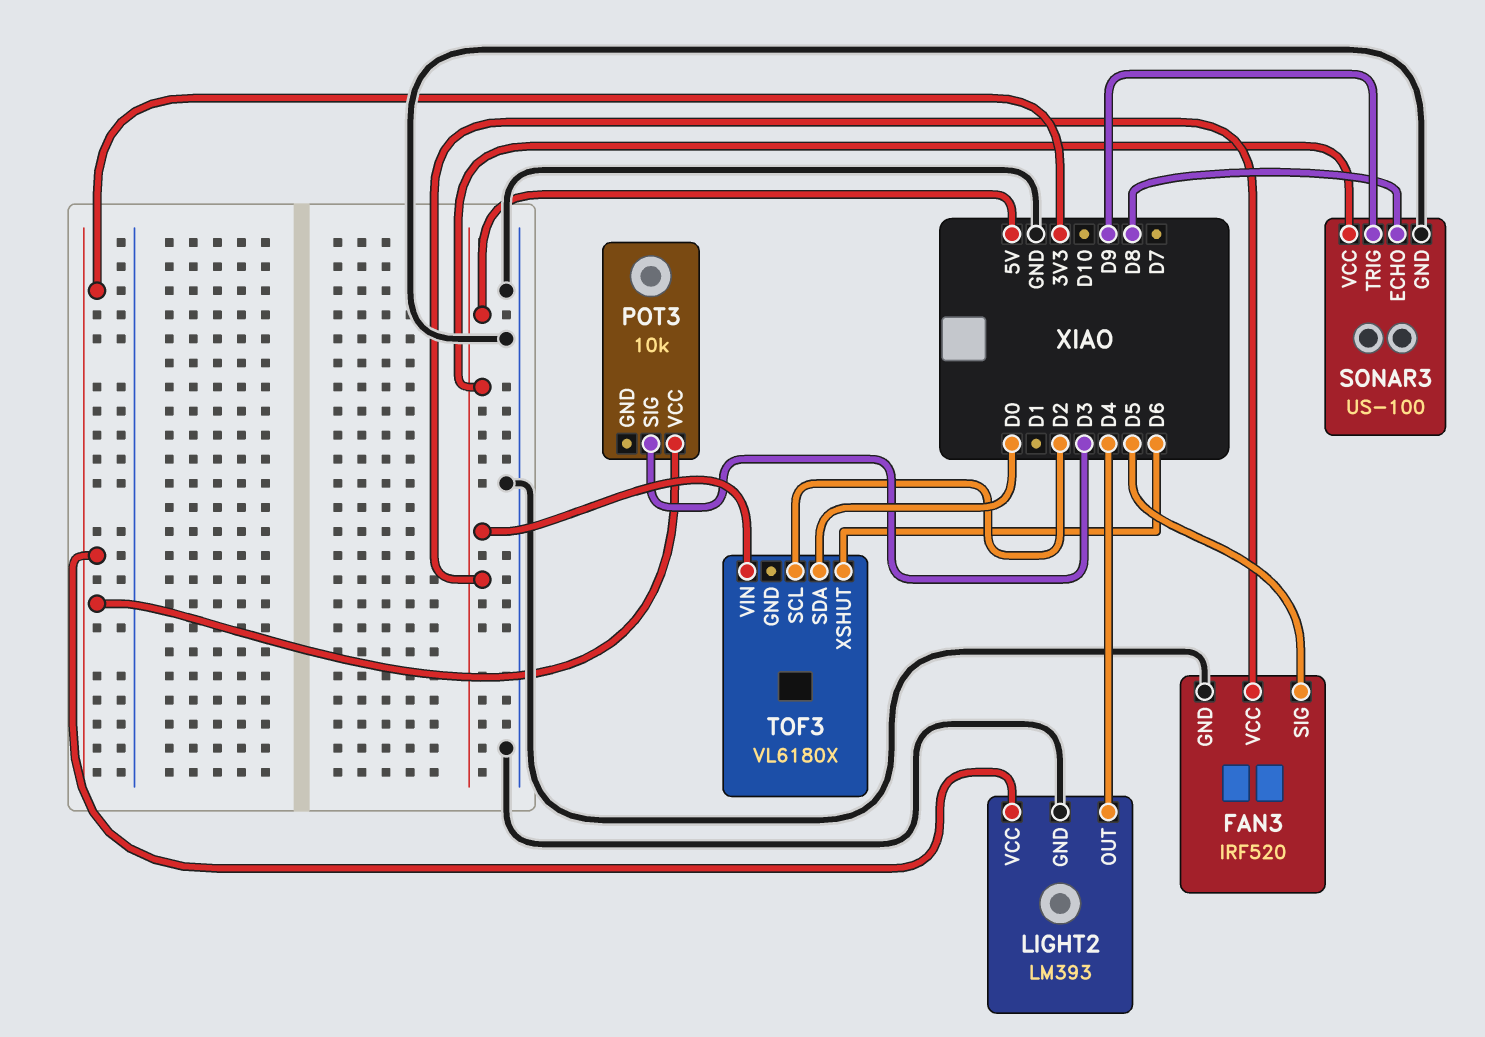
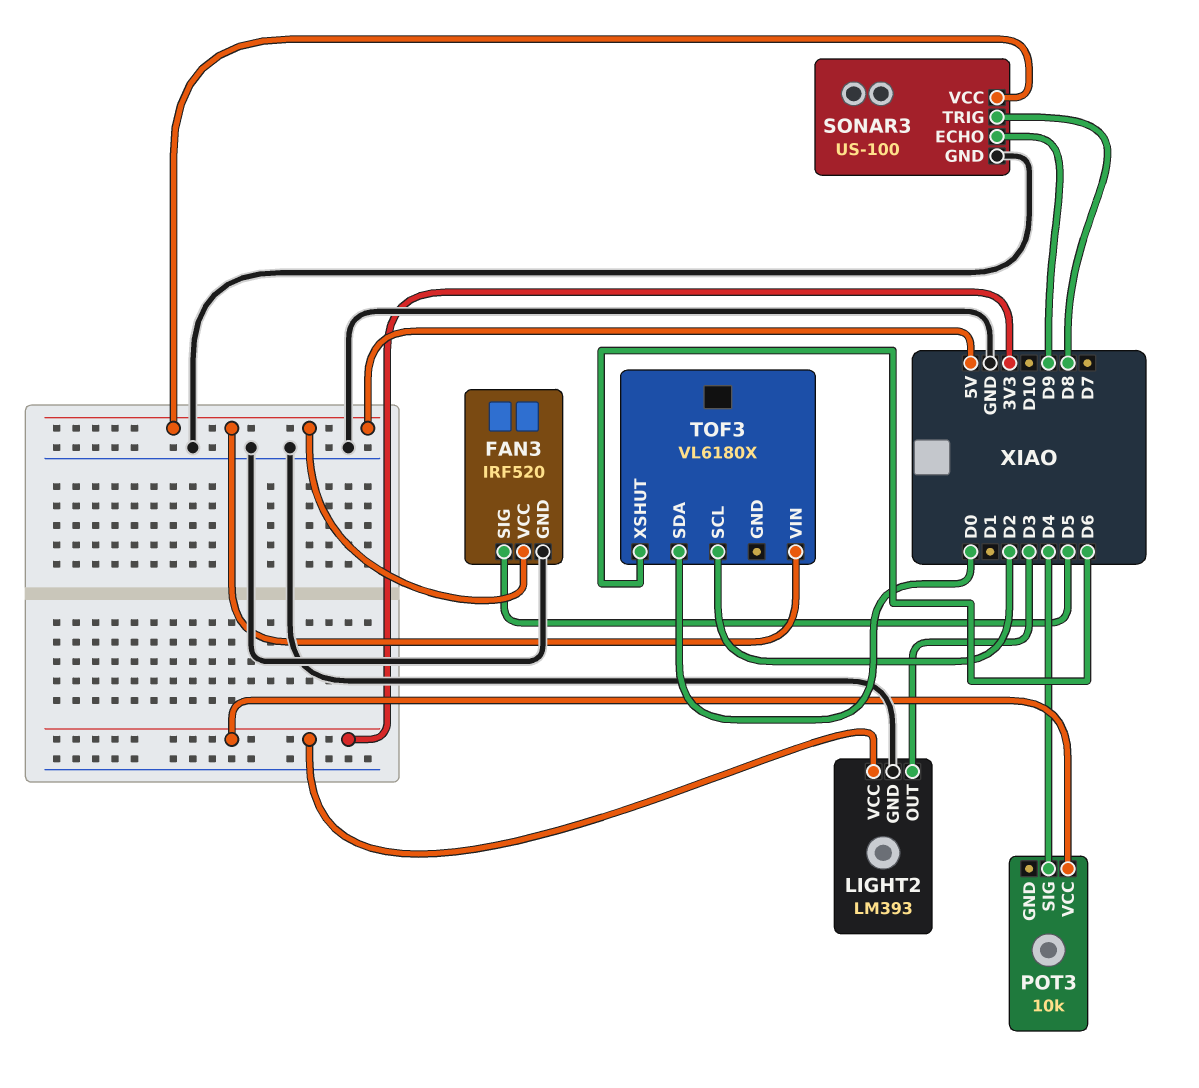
LIGHT2 pin OUT: D4 -> D3
POT3 pin SIG: D3 -> D4
SONAR3 pin ECHO: D8 -> D9
SONAR3 pin TRIG: D9 -> D8

